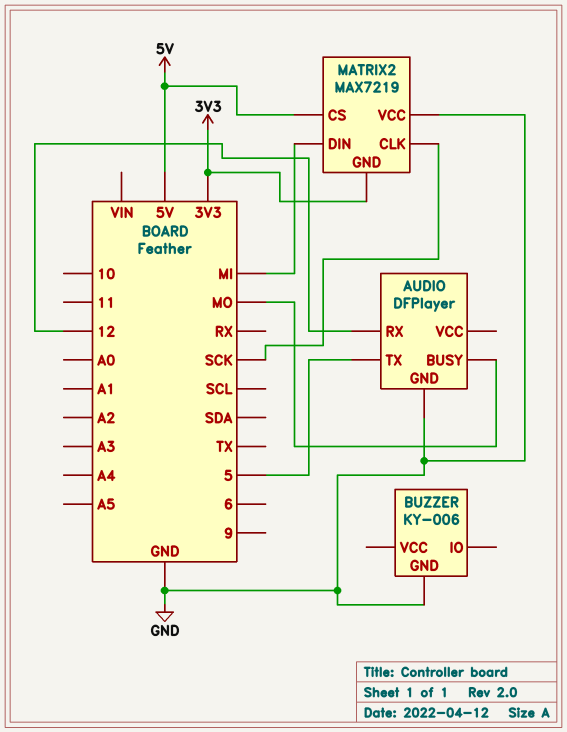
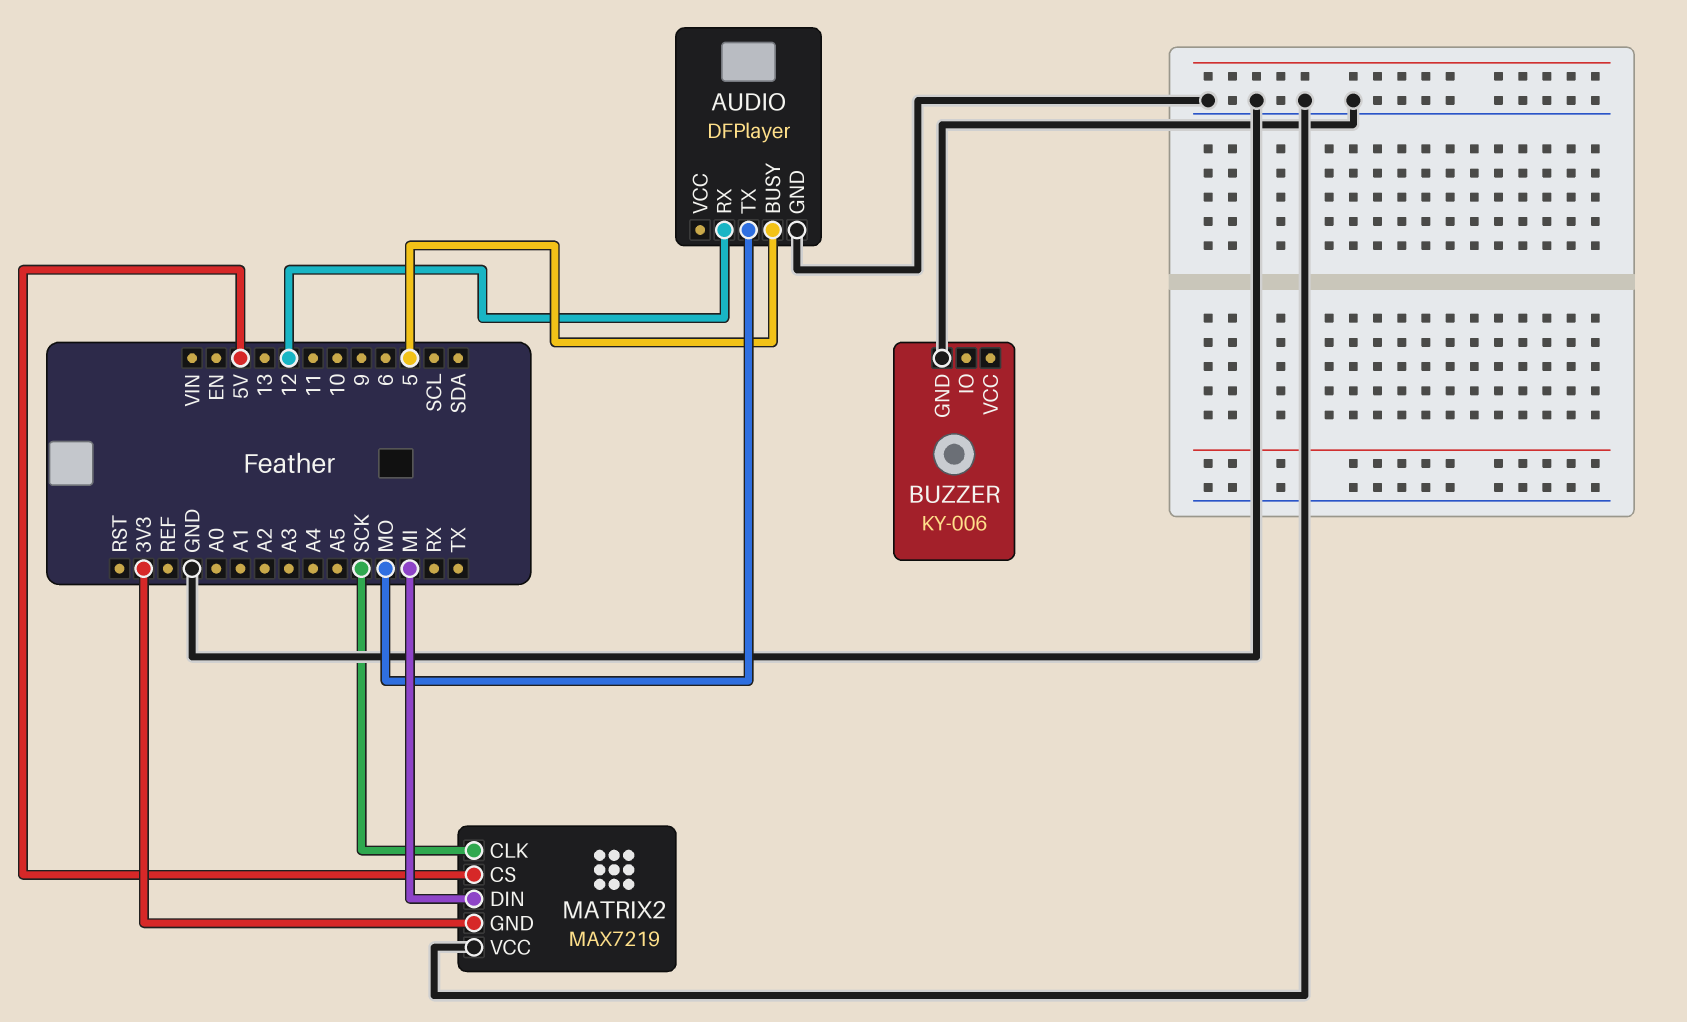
AUDIO pin BUSY: MO -> 5
AUDIO pin TX: 5 -> MO

